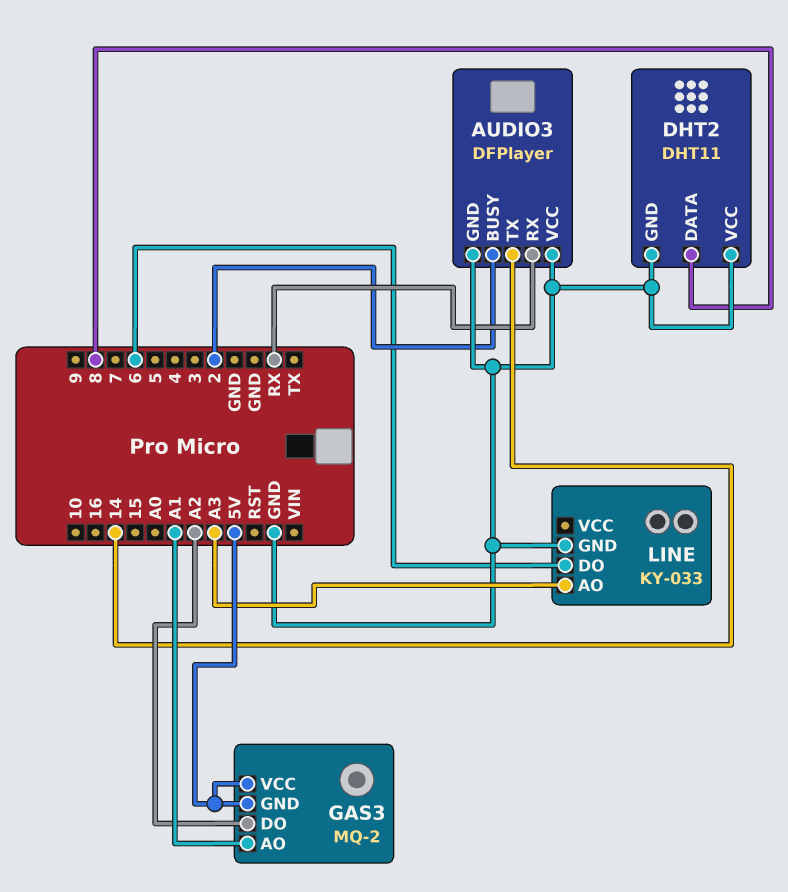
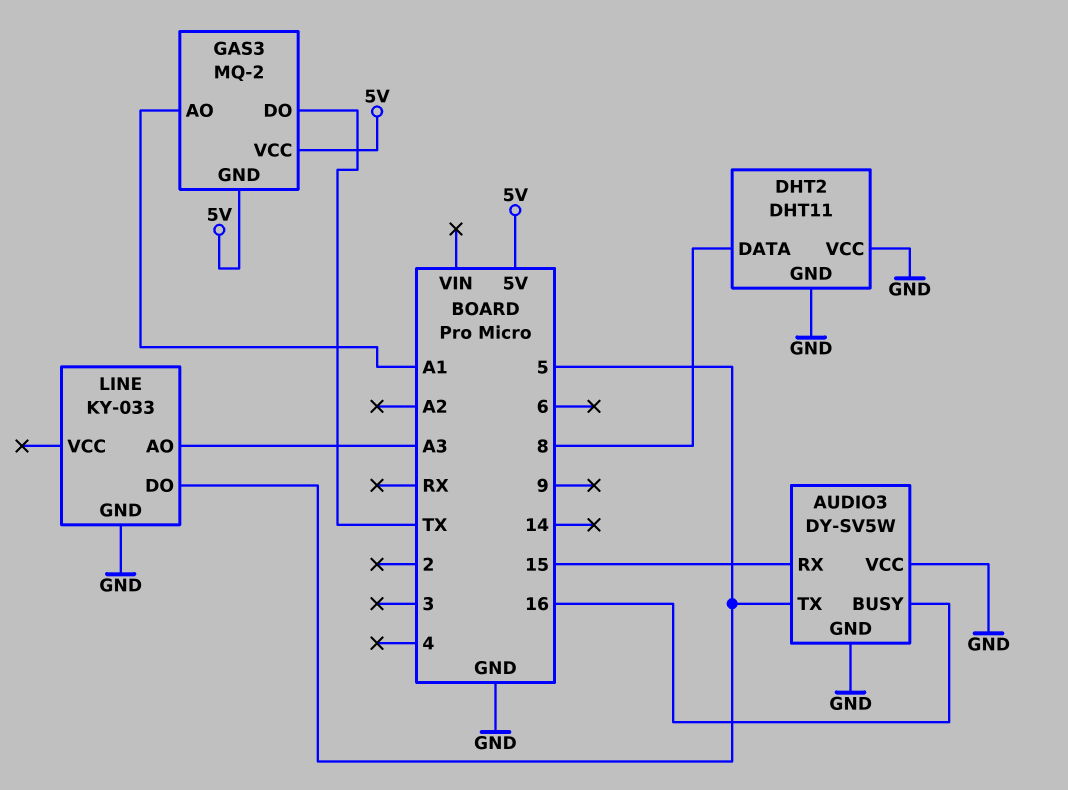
AUDIO3: DFPlayer -> DY-SV5W
AUDIO3 pin BUSY: 2 -> 16
AUDIO3 pin RX: RX -> 15
AUDIO3 pin TX: 14 -> 5
GAS3 pin DO: A2 -> TX
LINE pin DO: 6 -> 5

